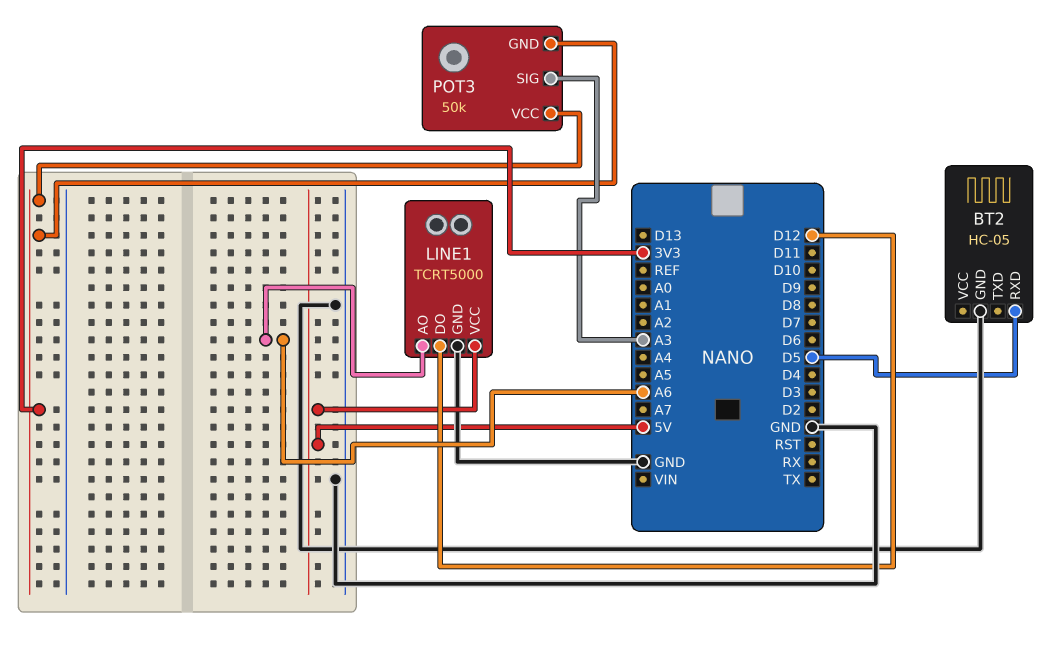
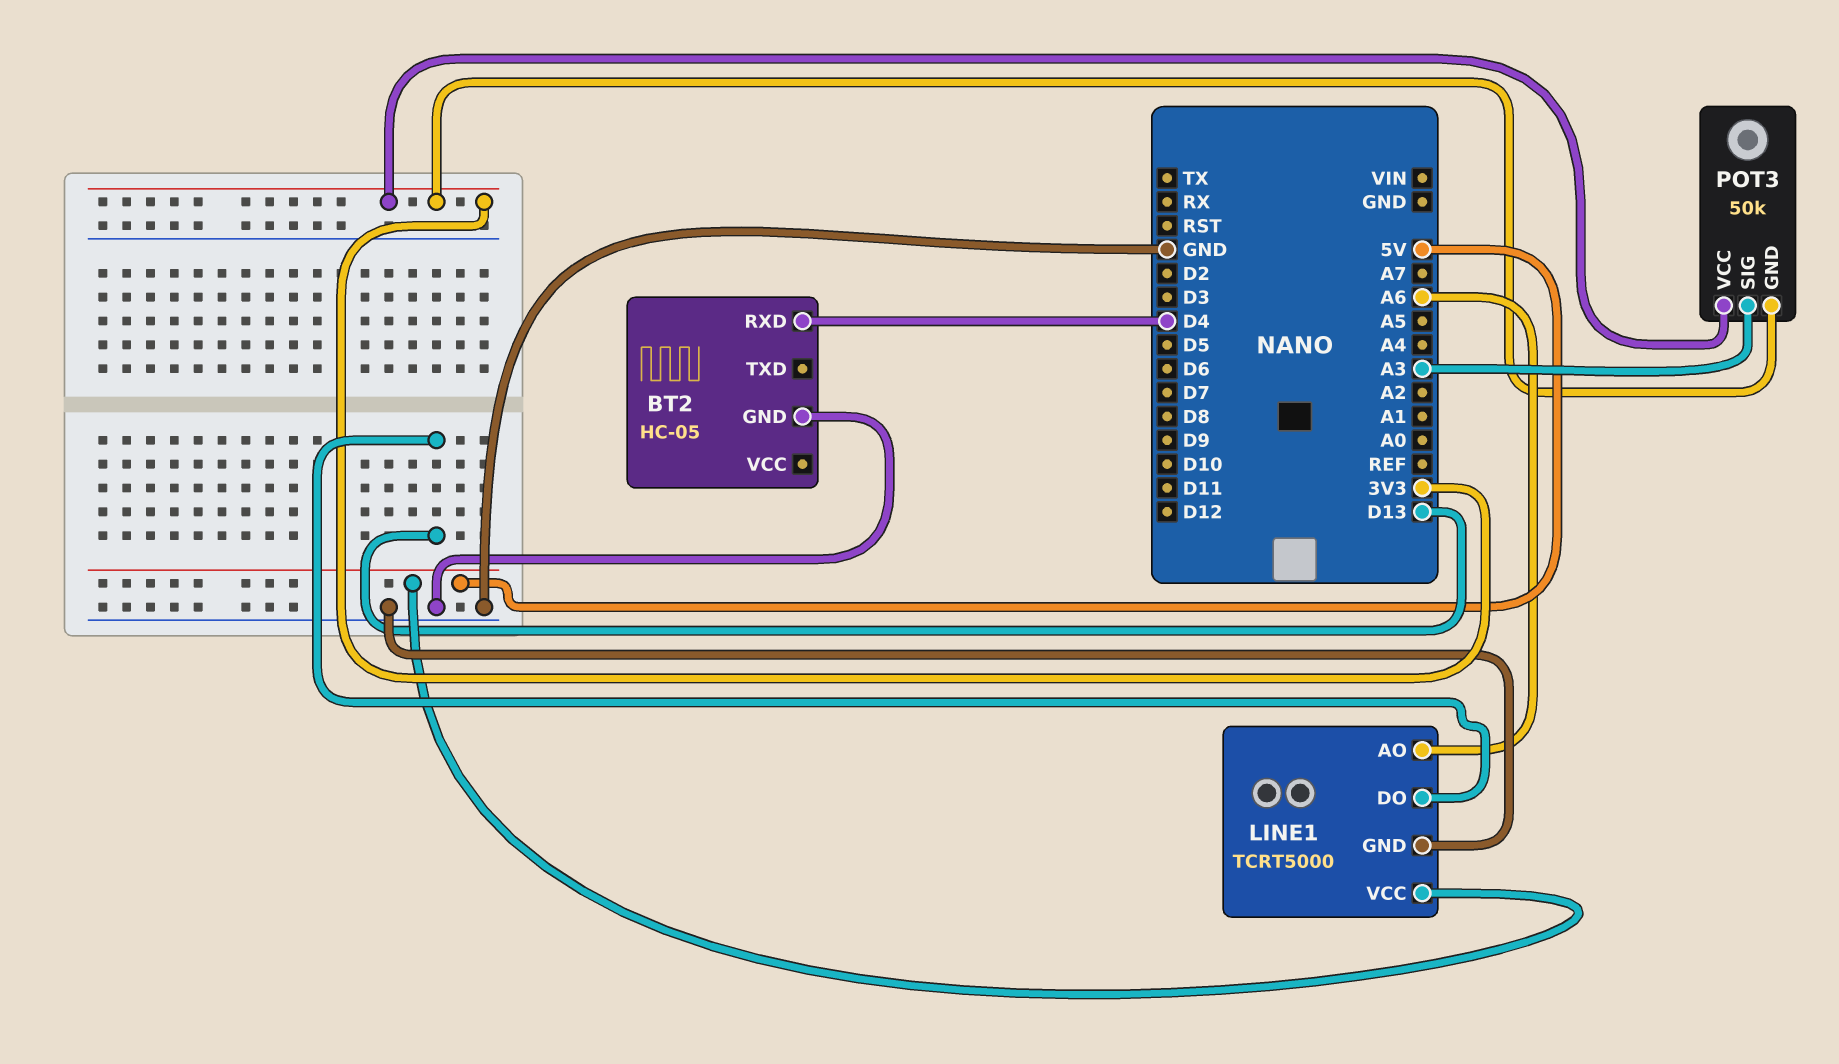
BT2 pin RXD: D5 -> D4
LINE1 pin DO: D12 -> D13

